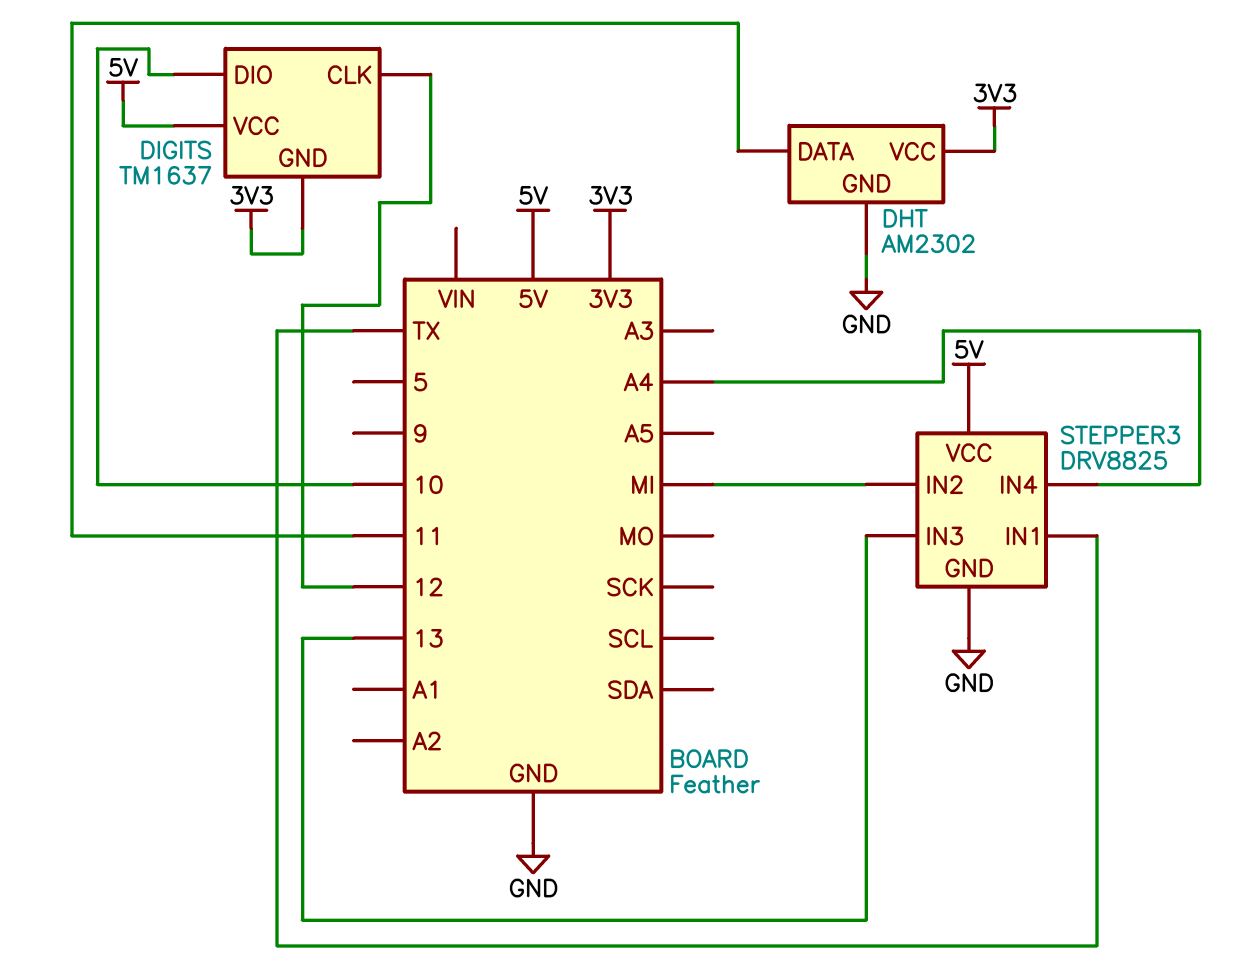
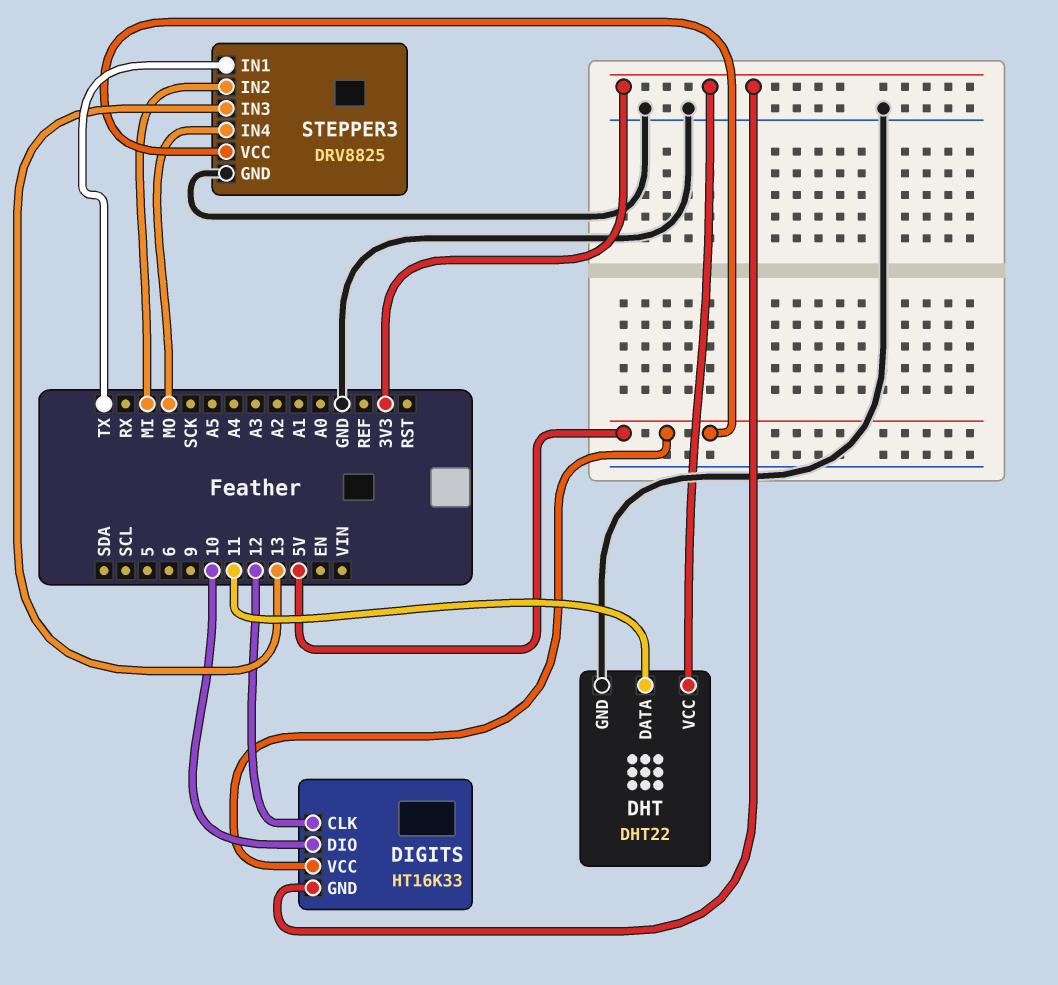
DHT: AM2302 -> DHT22
DIGITS: TM1637 -> HT16K33
STEPPER3 pin IN4: A4 -> MO

